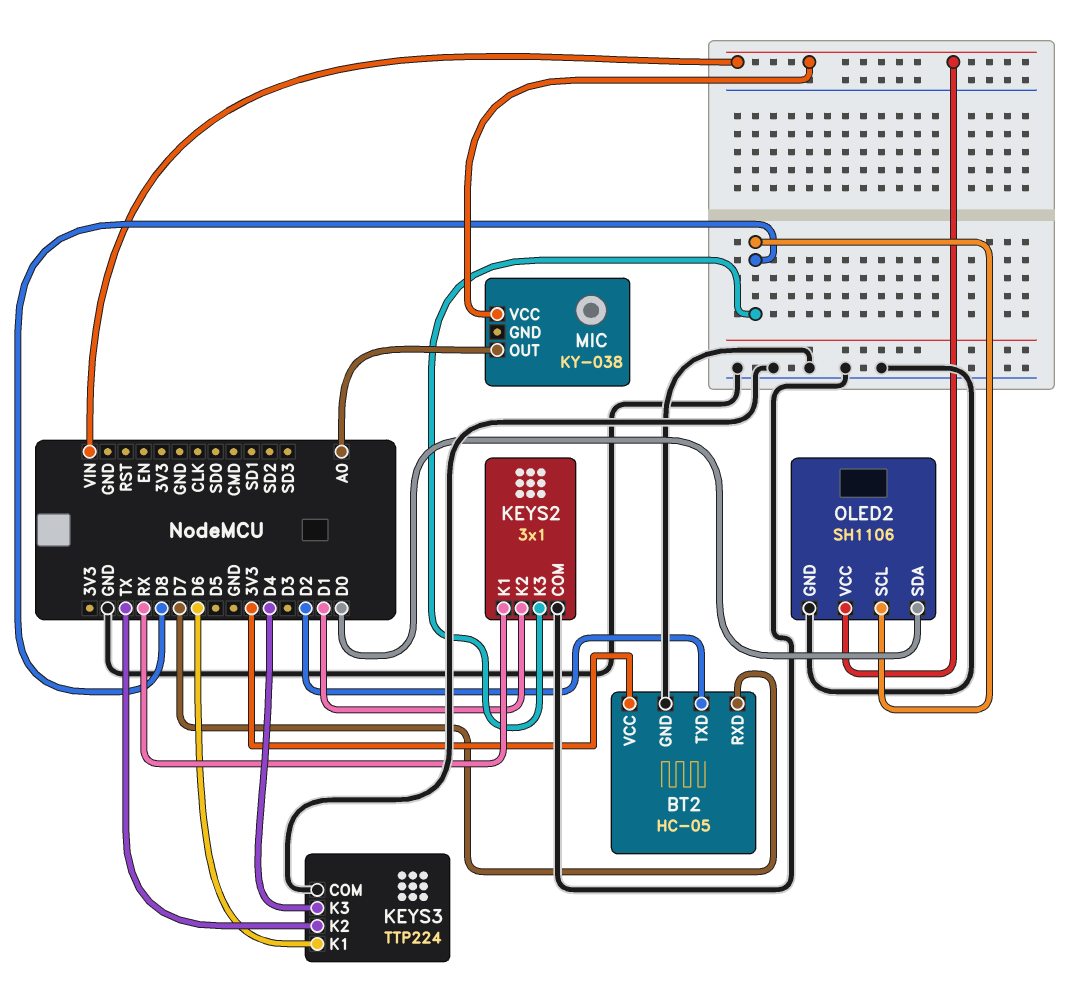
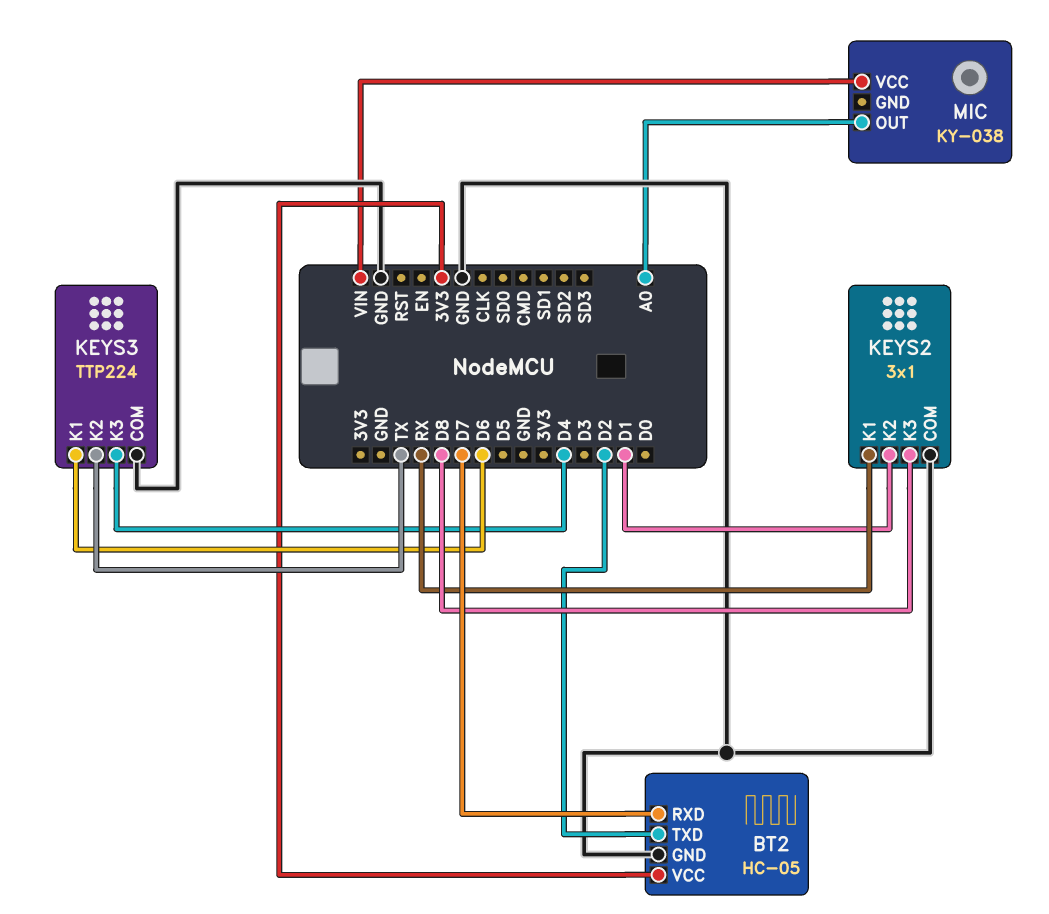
OLED2: SH1106 -> none
OLED2 pin GND: GND -> none
OLED2 pin SCL: D8 -> none
OLED2 pin SDA: D0 -> none
OLED2 pin VCC: VIN -> none

